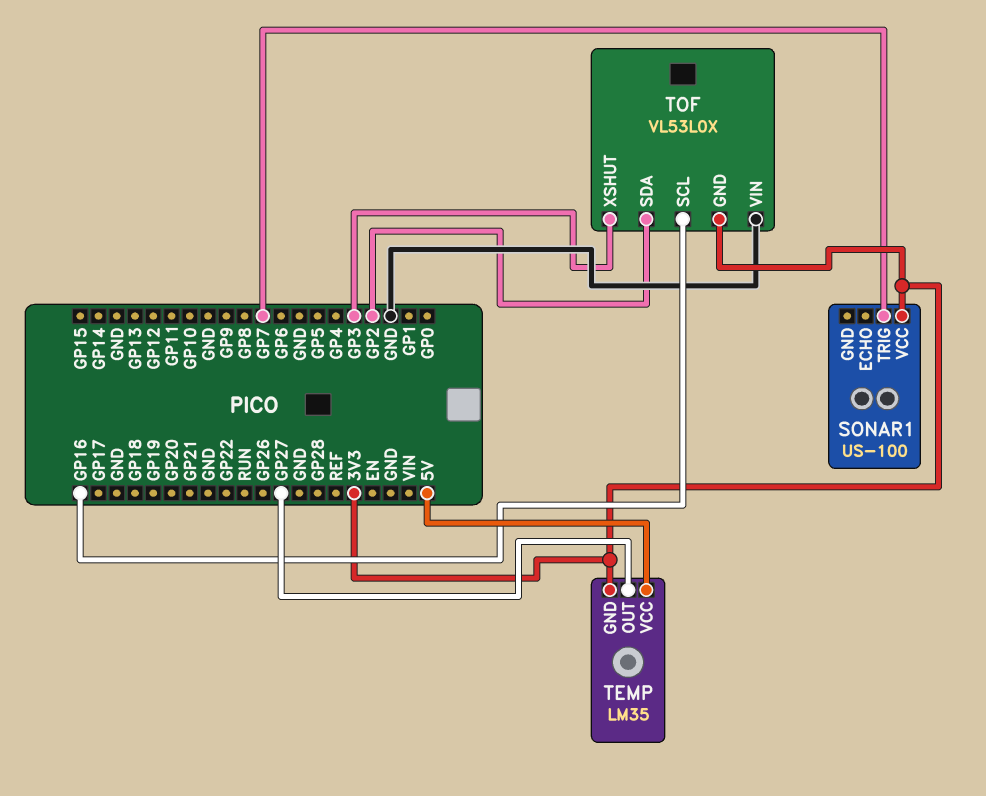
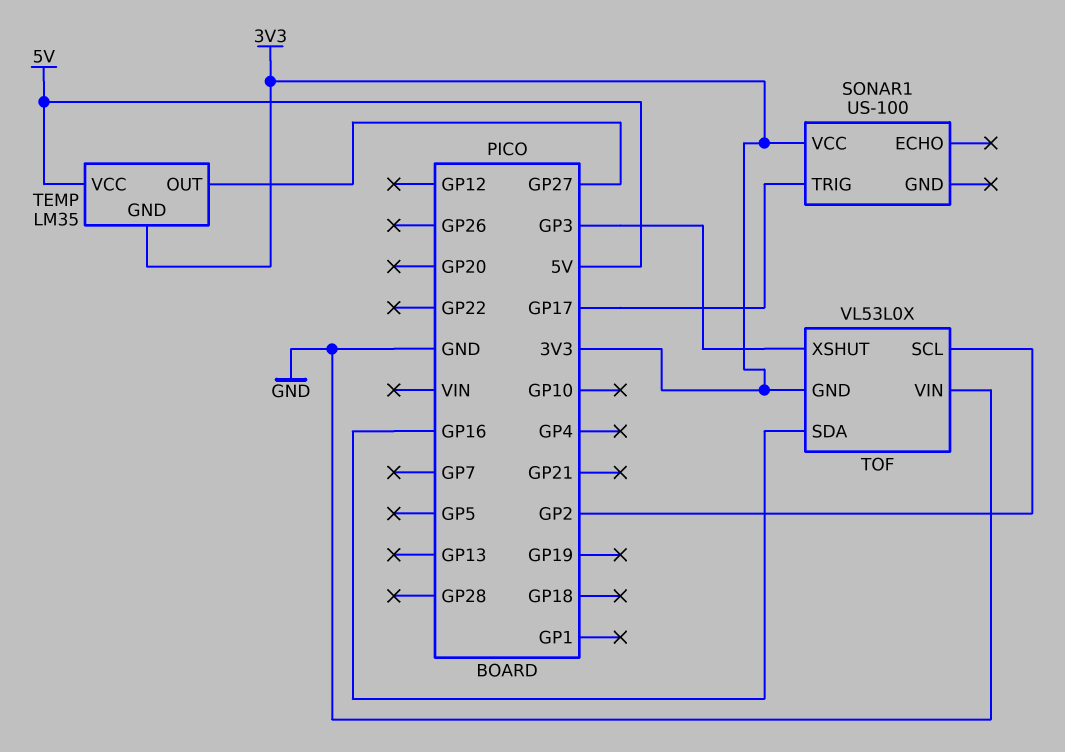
SONAR1 pin TRIG: GP7 -> GP17
TOF pin SCL: GP16 -> GP2
TOF pin SDA: GP2 -> GP16

